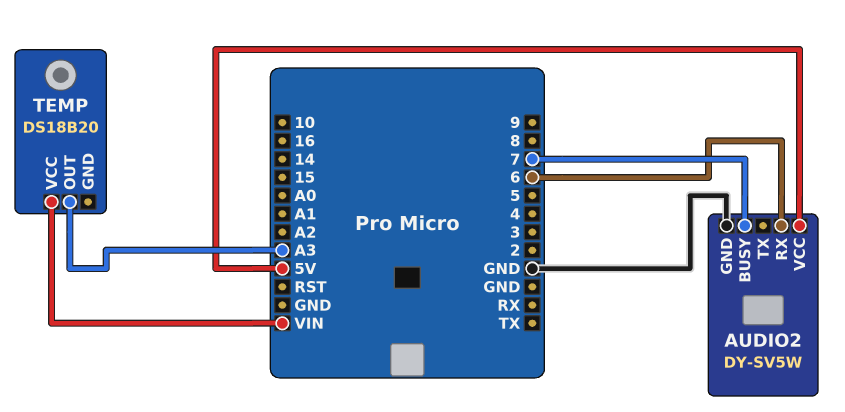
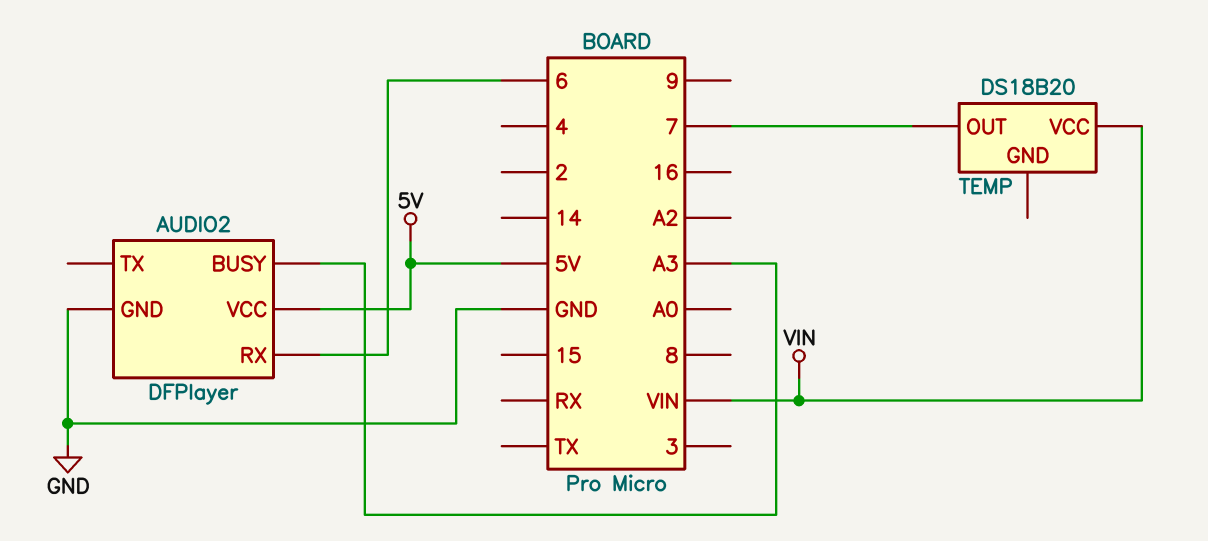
AUDIO2: DY-SV5W -> DFPlayer
AUDIO2 pin BUSY: 7 -> A3
TEMP pin OUT: A3 -> 7

